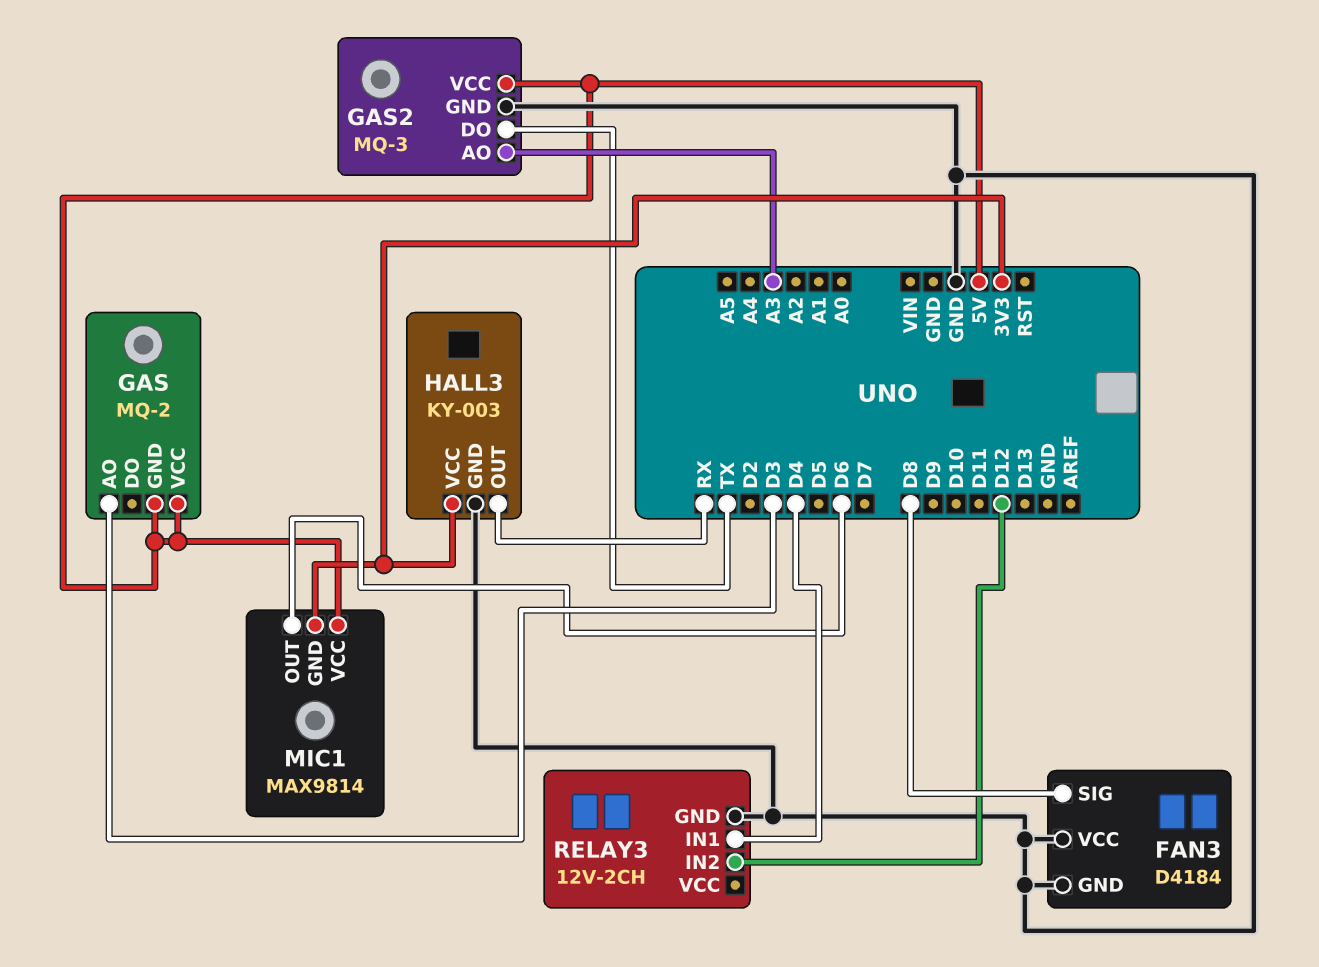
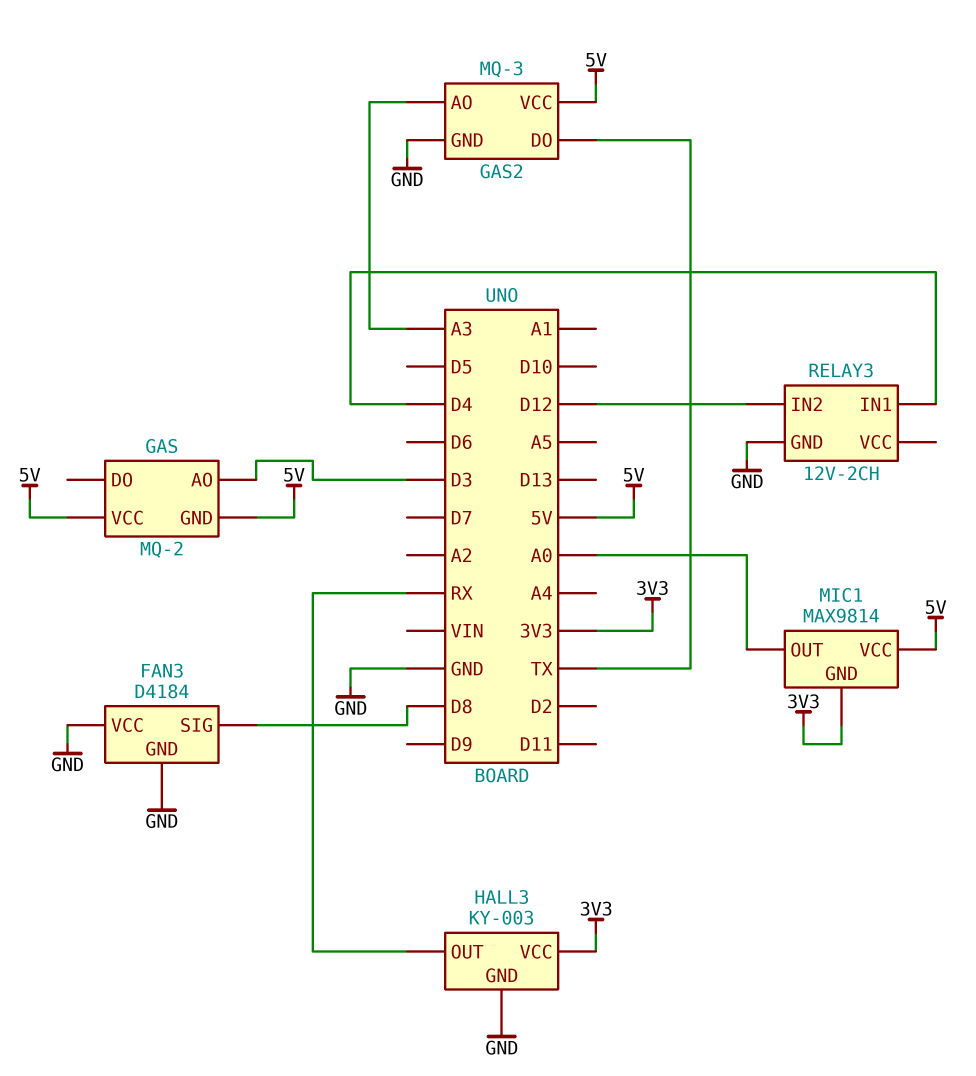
MIC1 pin OUT: D6 -> A0

